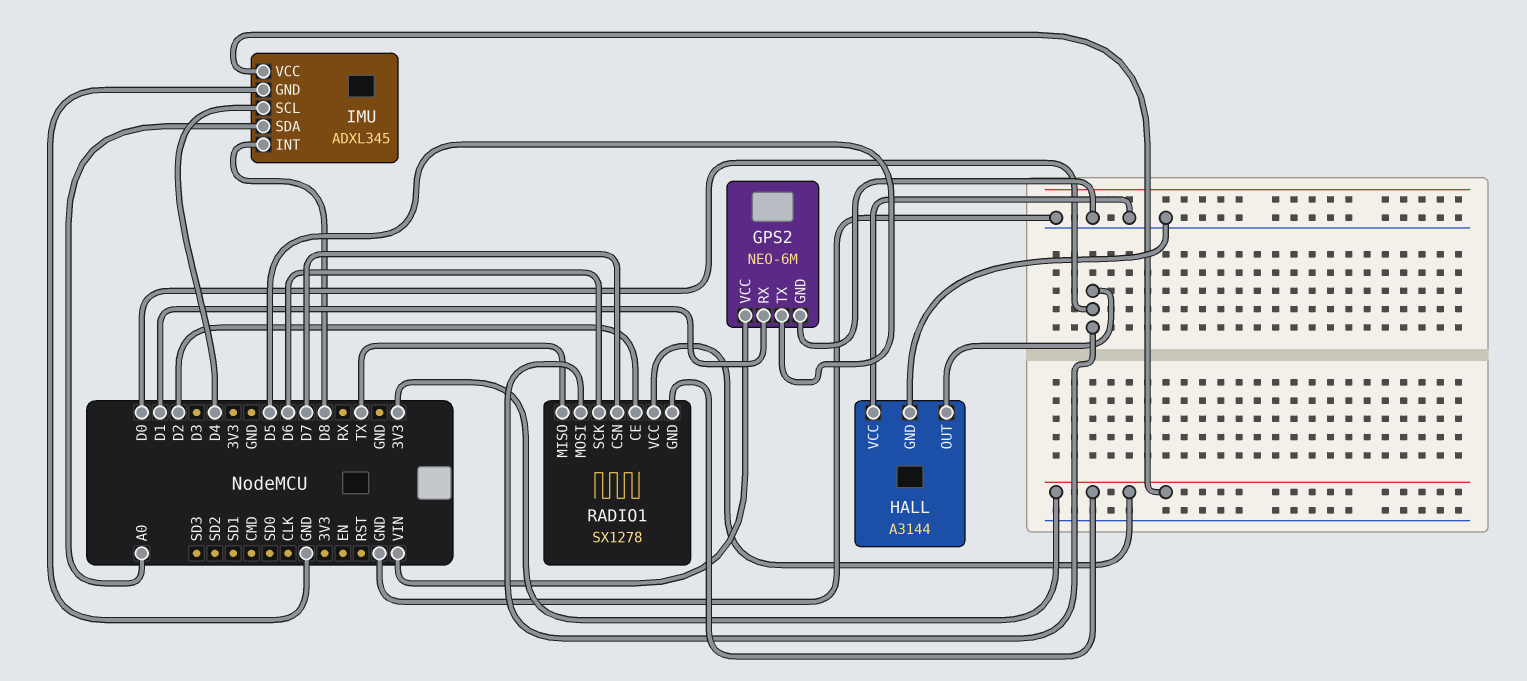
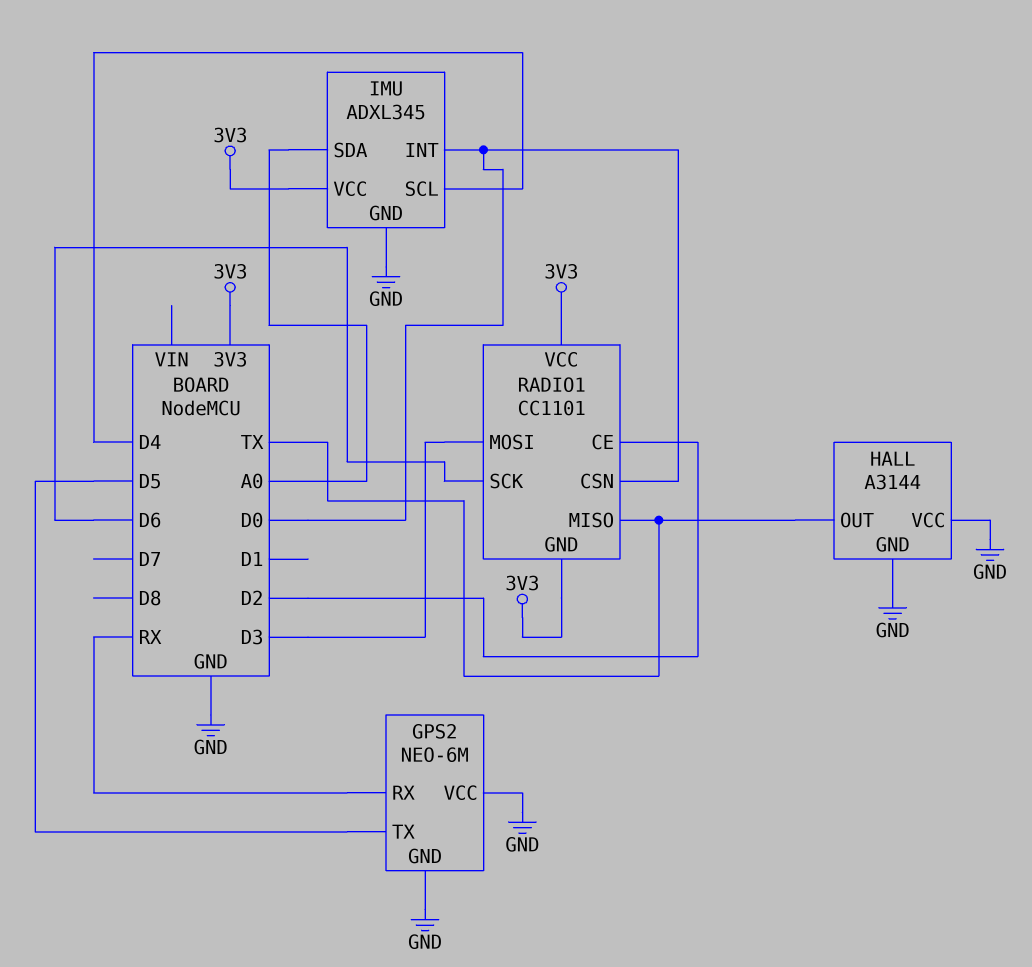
GPS2 pin RX: D1 -> RX
GPS2 pin VCC: VIN -> GND
HALL pin OUT: D0 -> TX
IMU pin INT: D8 -> D0
RADIO1: SX1278 -> CC1101
RADIO1 pin CSN: D7 -> D0
RADIO1 pin MOSI: D0 -> D3

